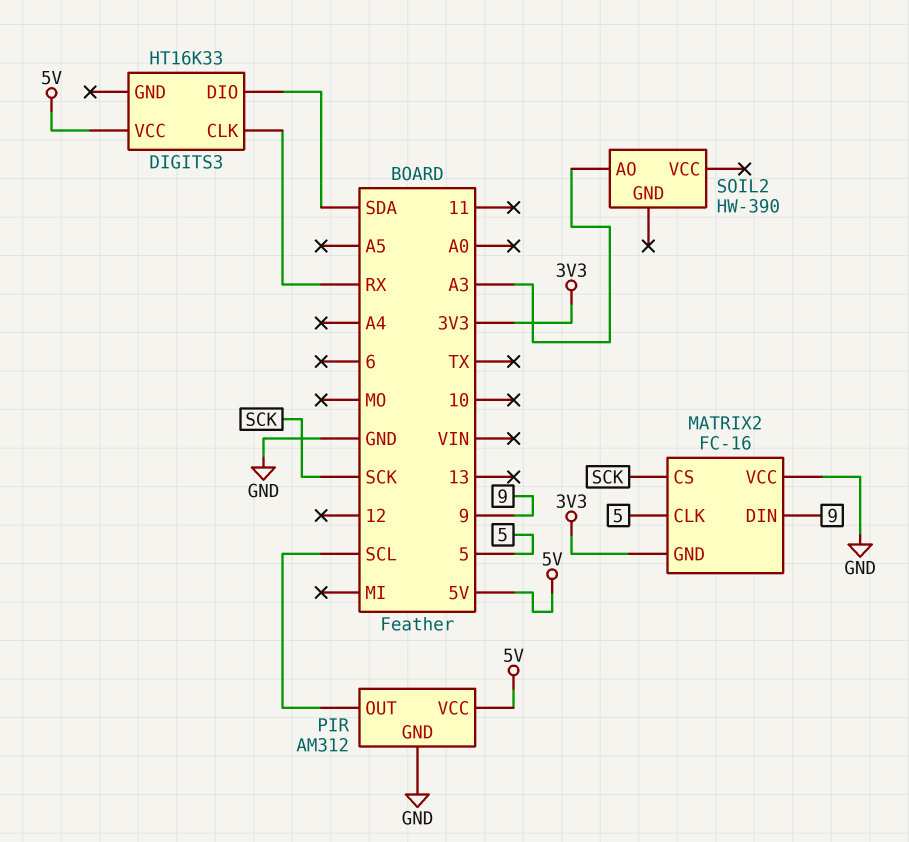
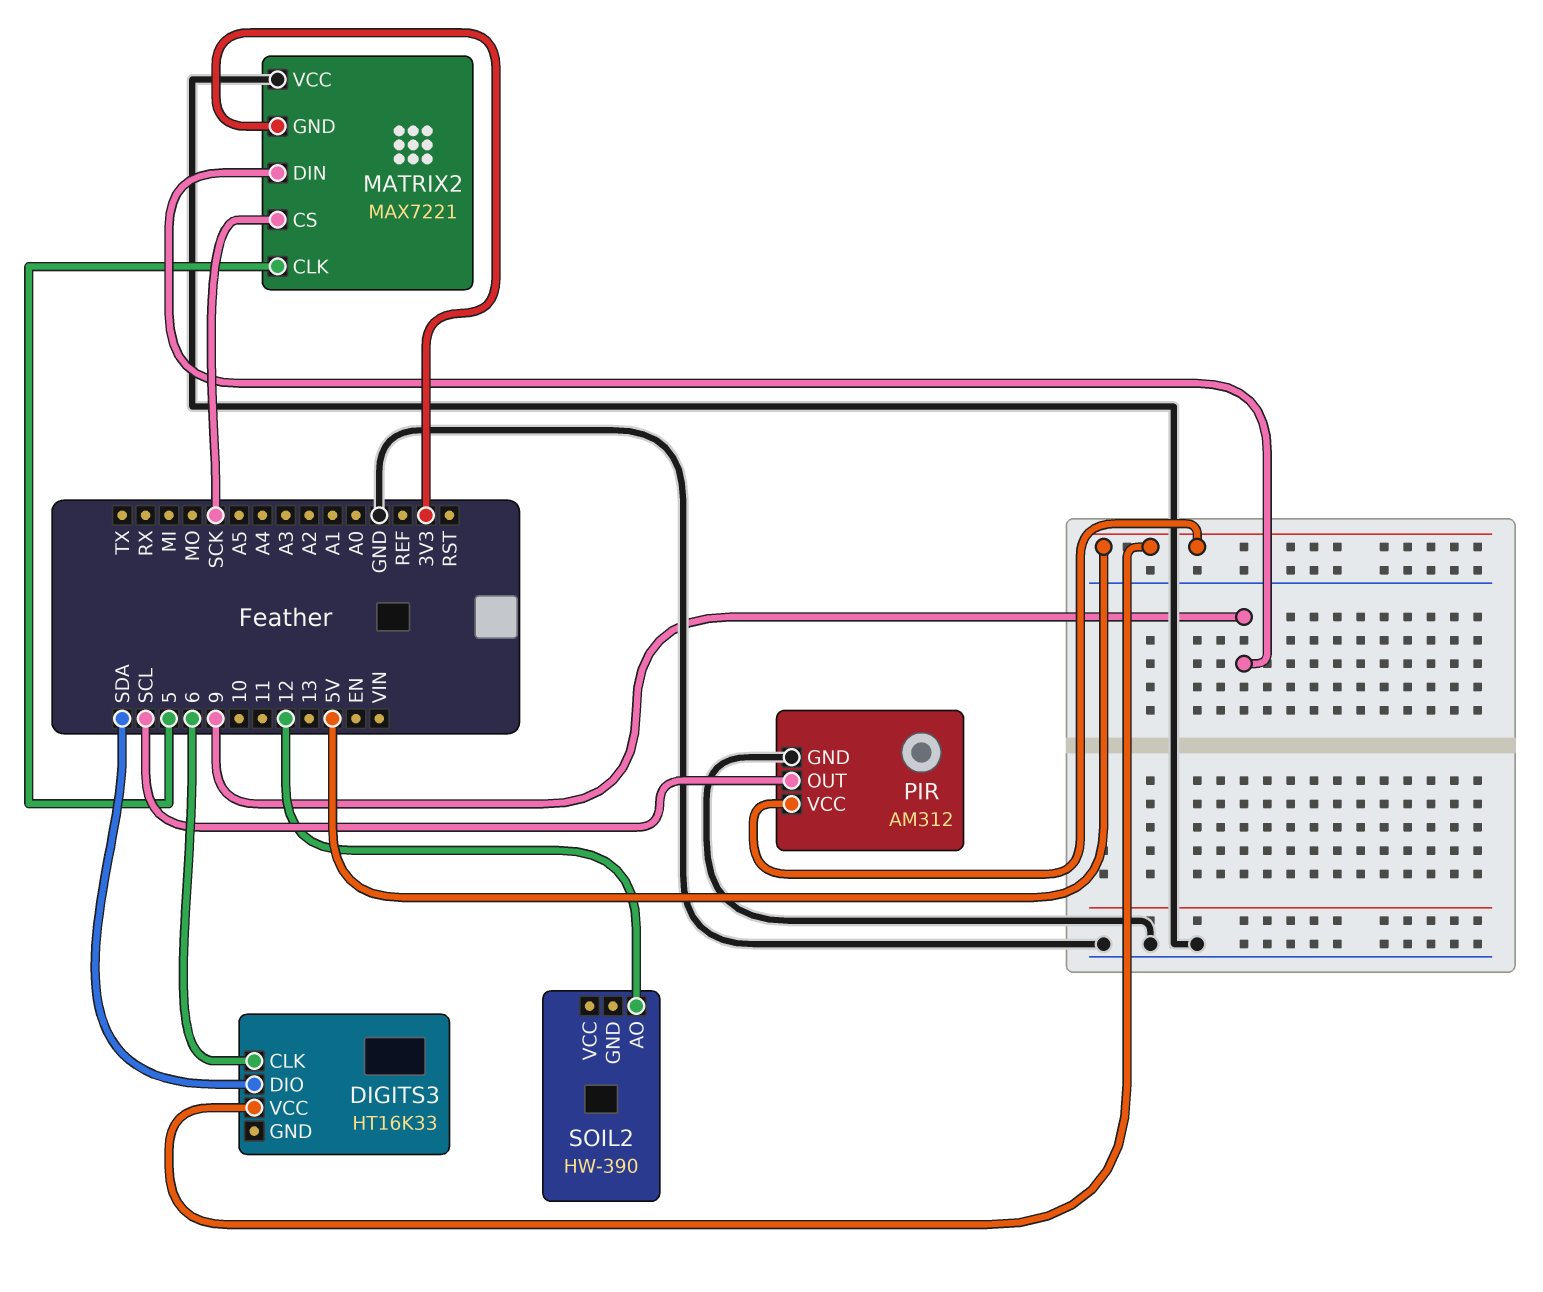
DIGITS3 pin CLK: RX -> 6
MATRIX2: FC-16 -> MAX7221
SOIL2 pin AO: A3 -> 12

